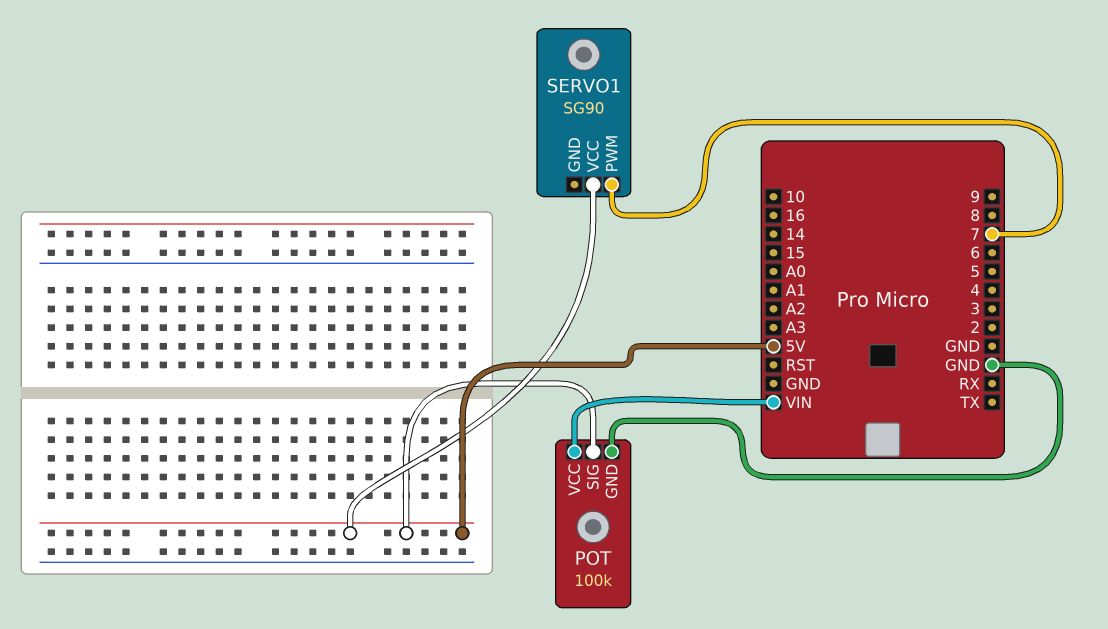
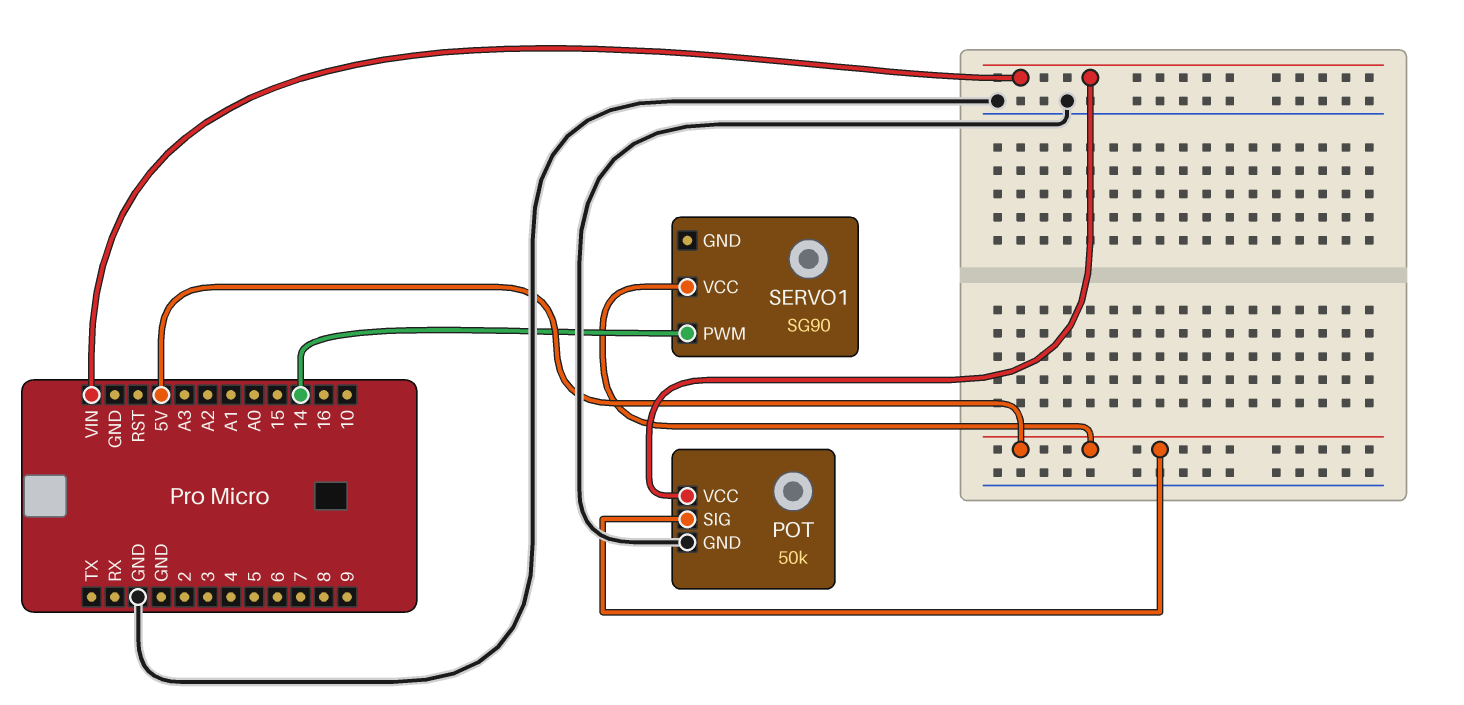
POT: 100k -> 50k
SERVO1 pin PWM: 7 -> 14

